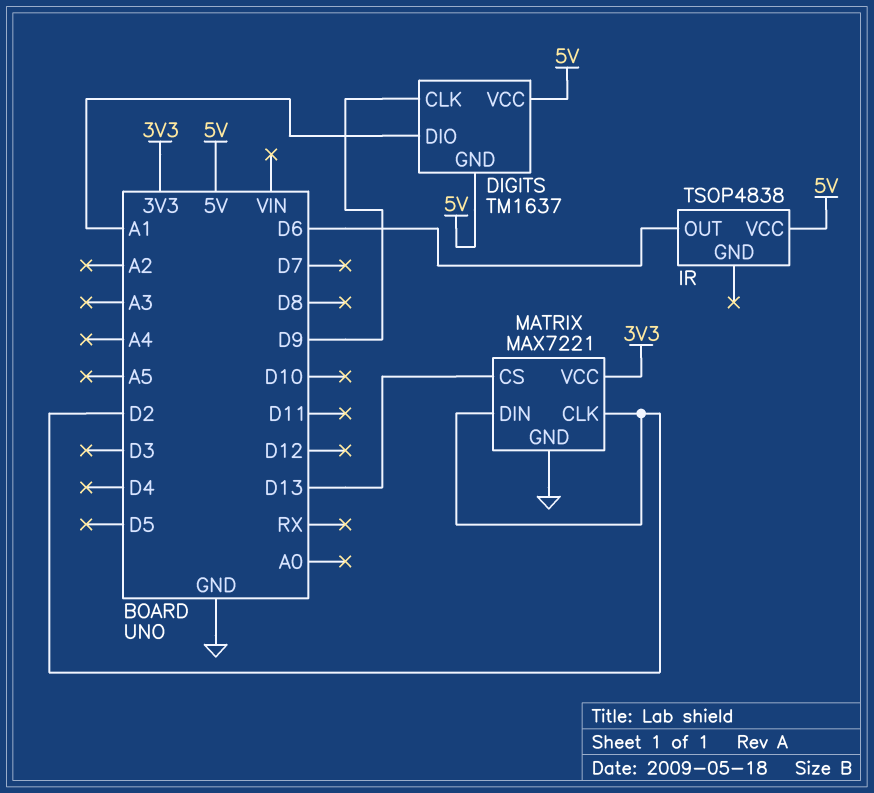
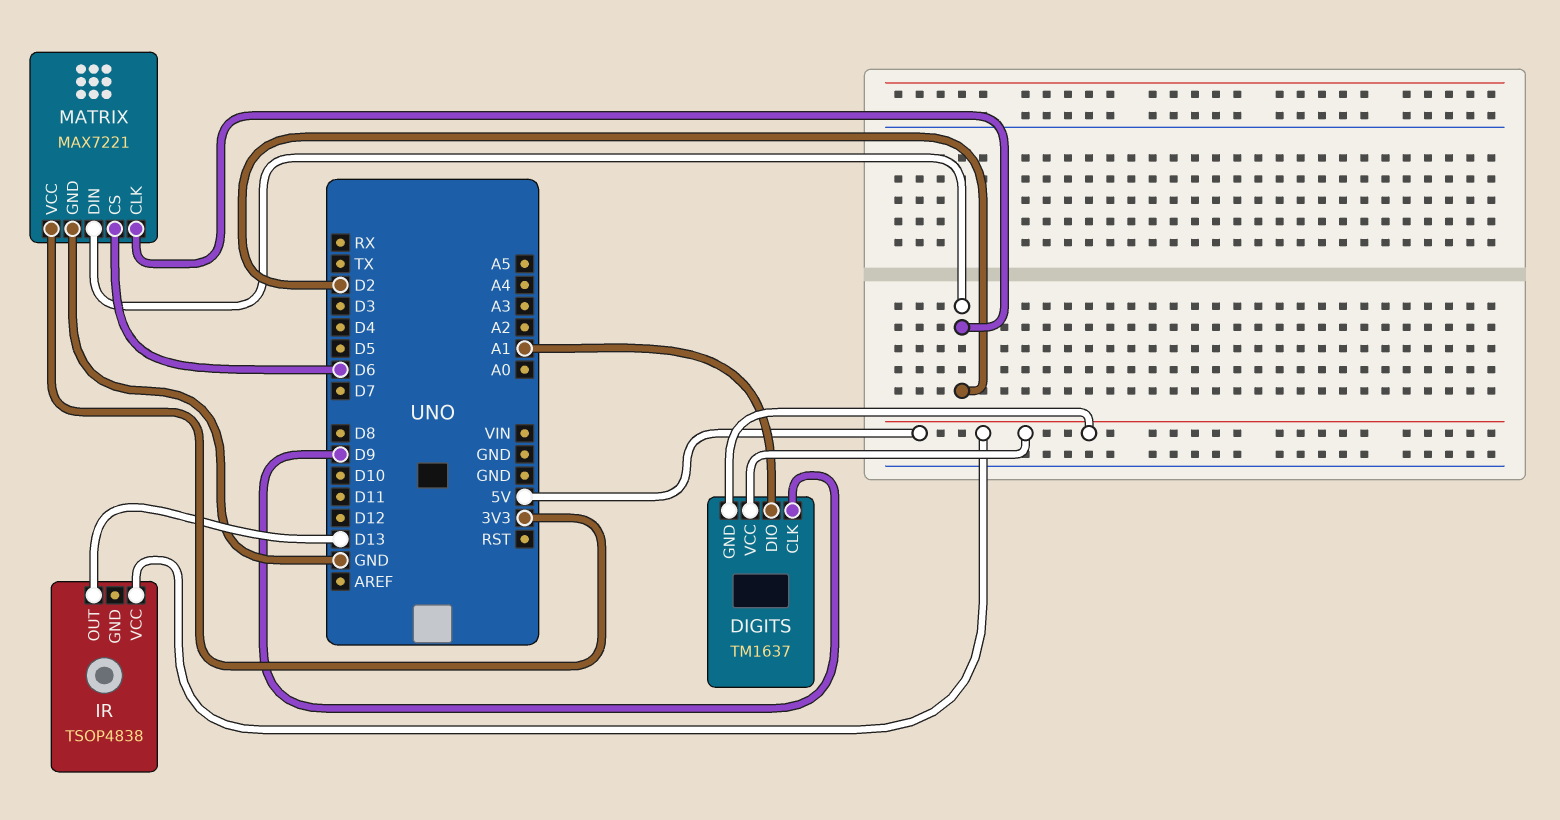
IR pin OUT: D6 -> D13
MATRIX pin CS: D13 -> D6

